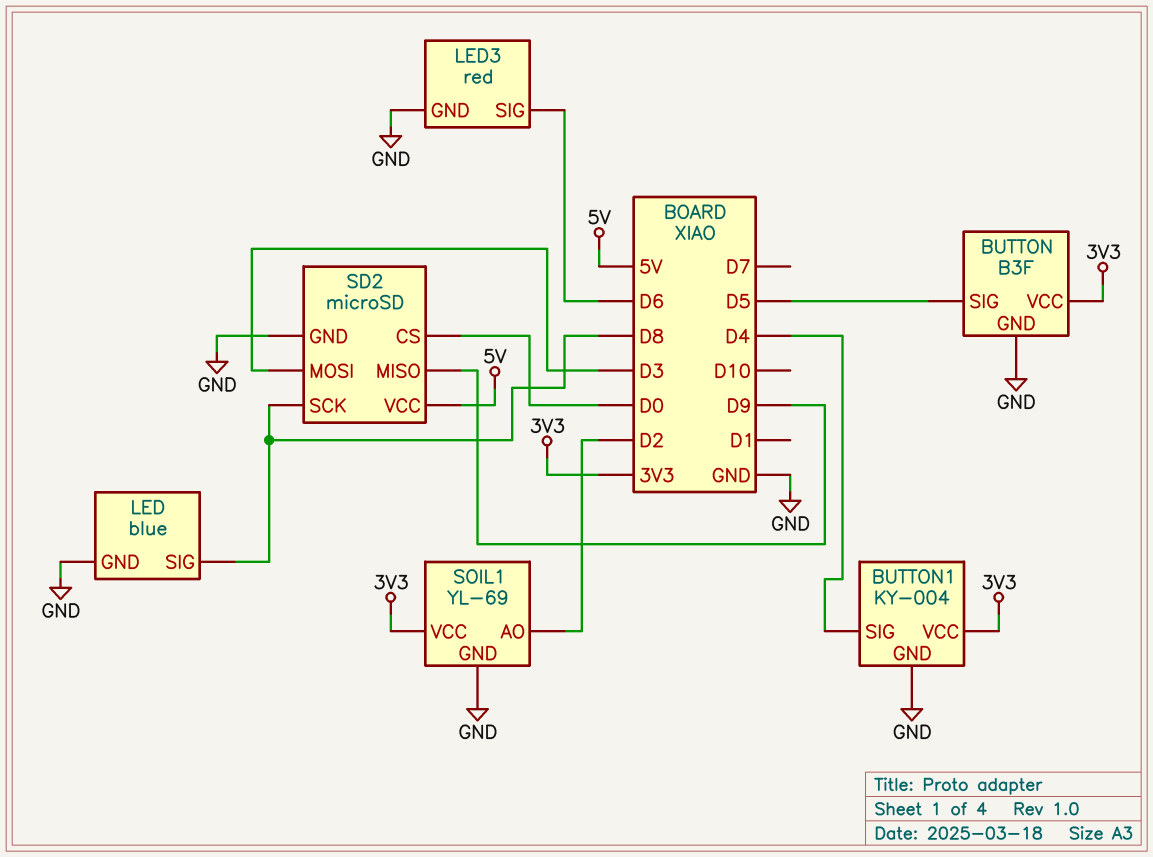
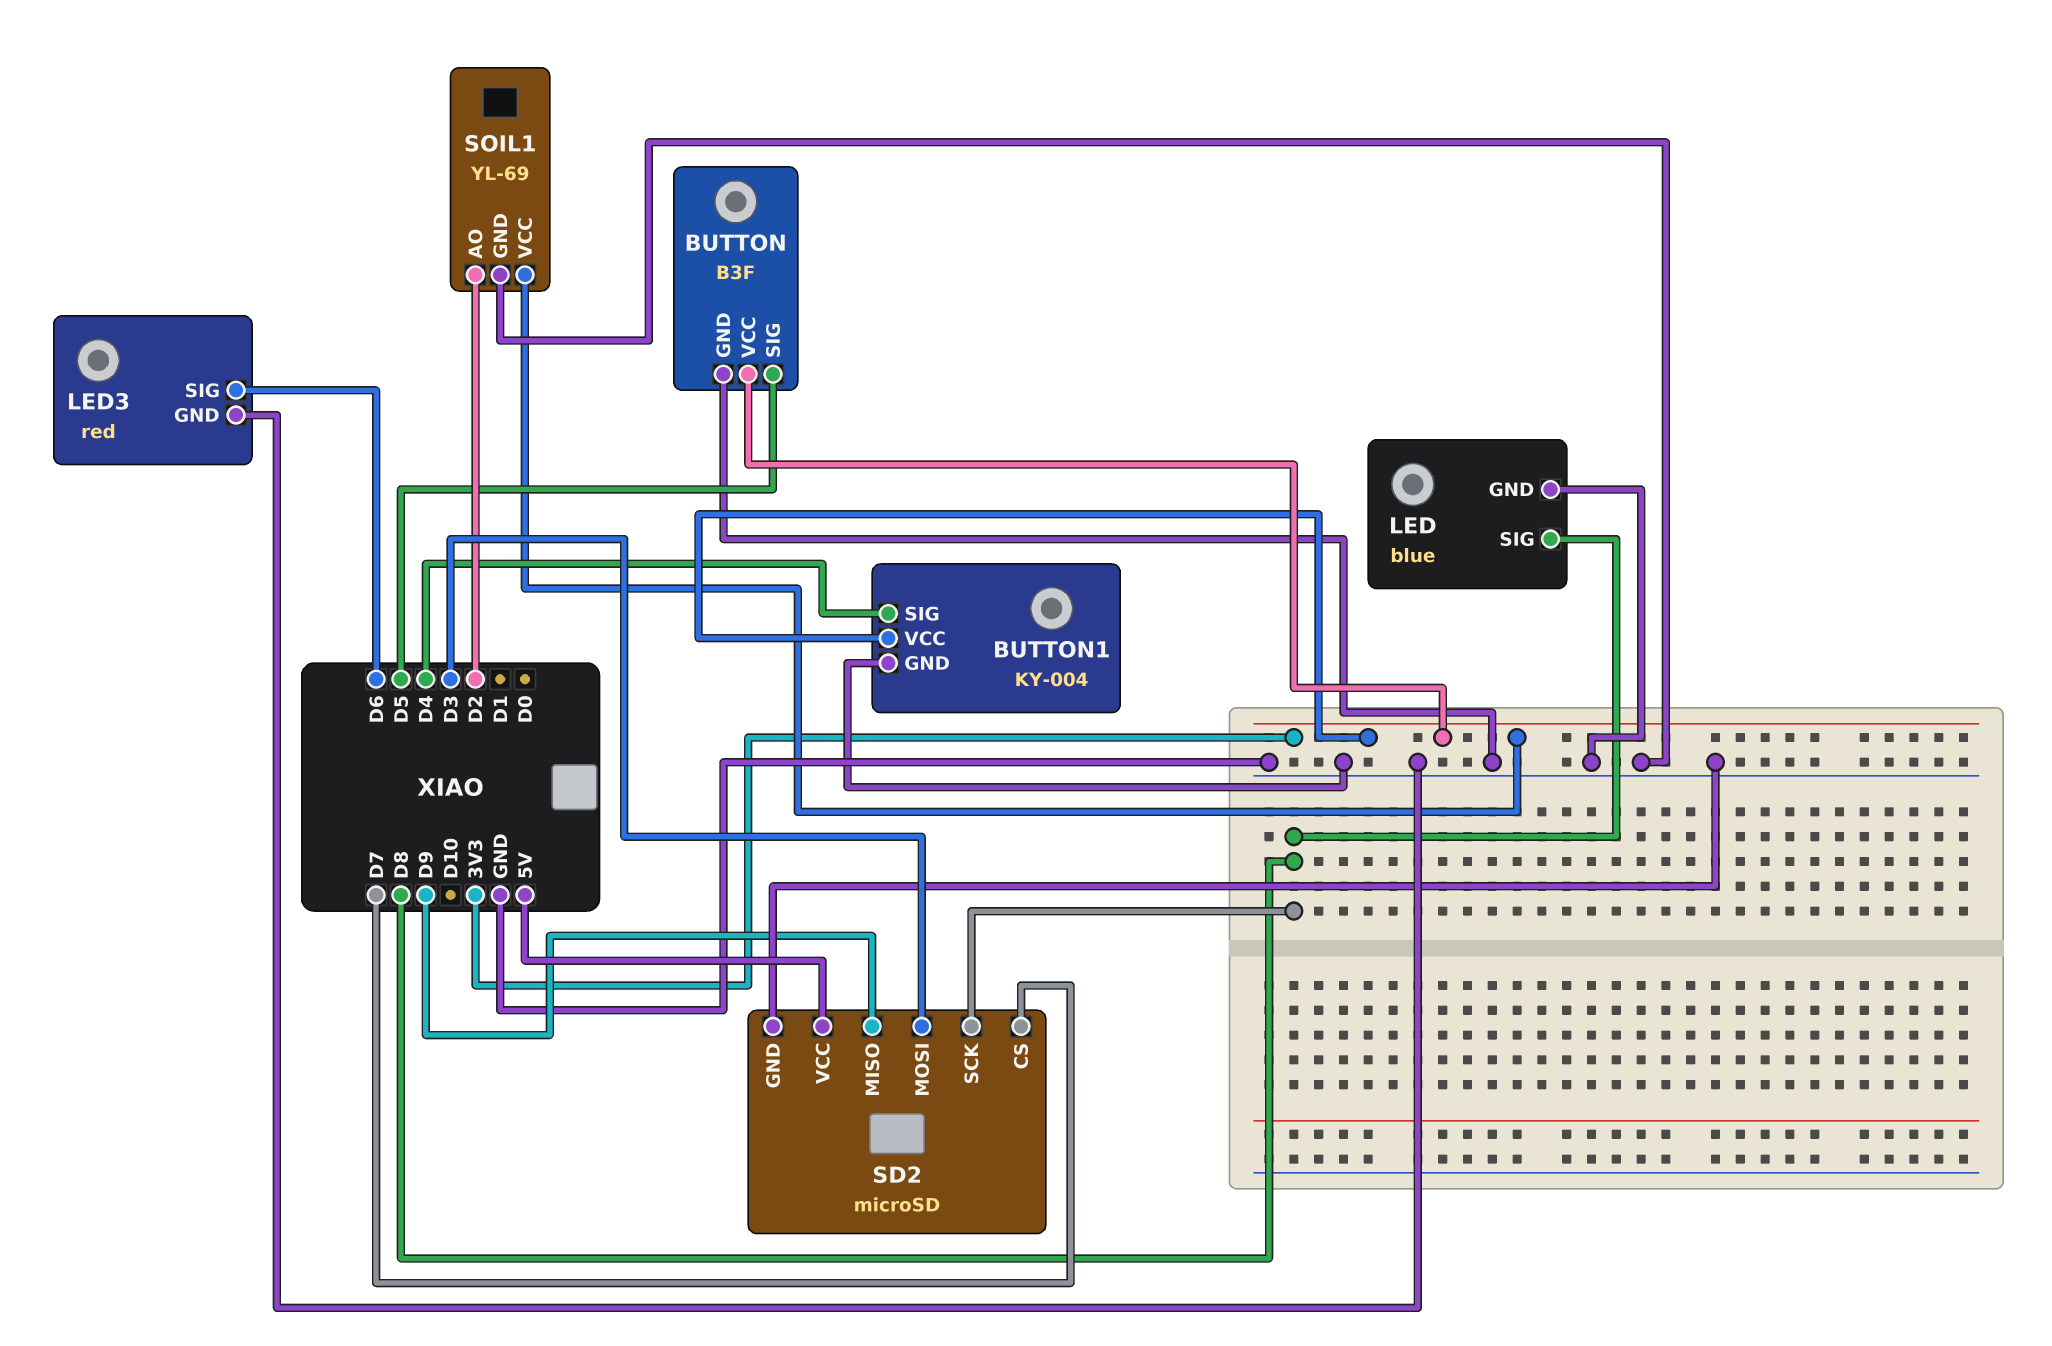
SD2 pin CS: D0 -> D7

